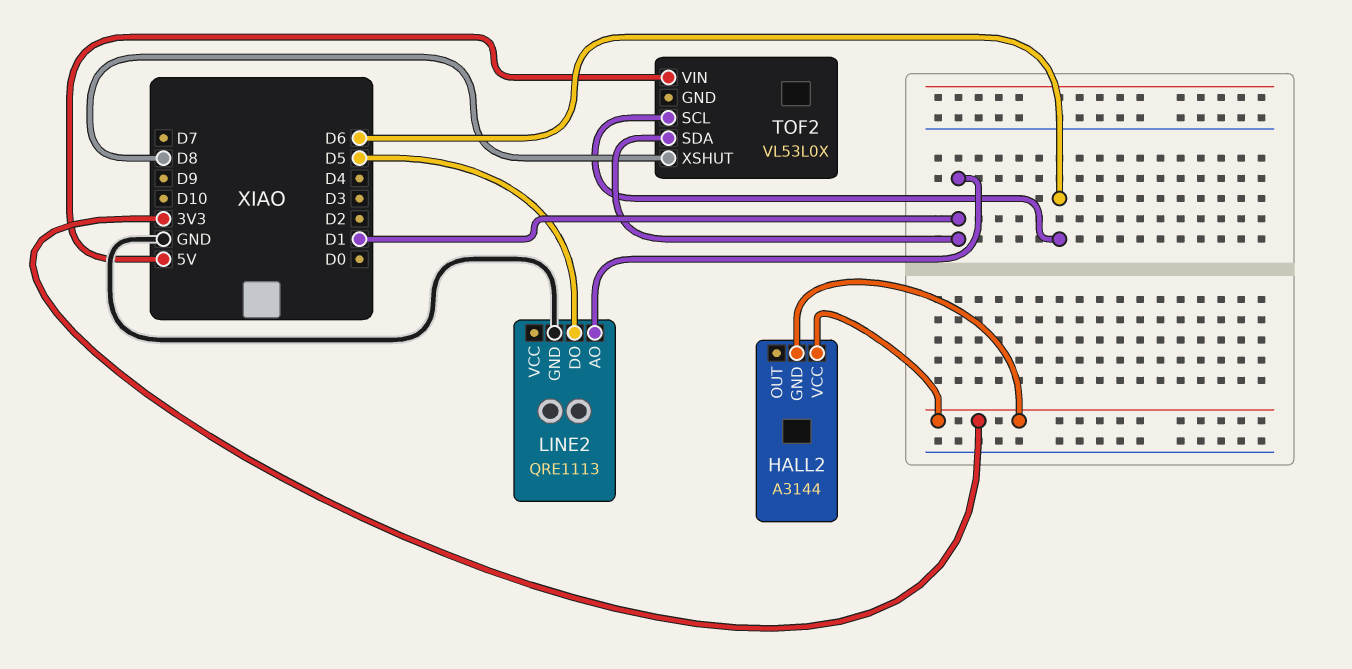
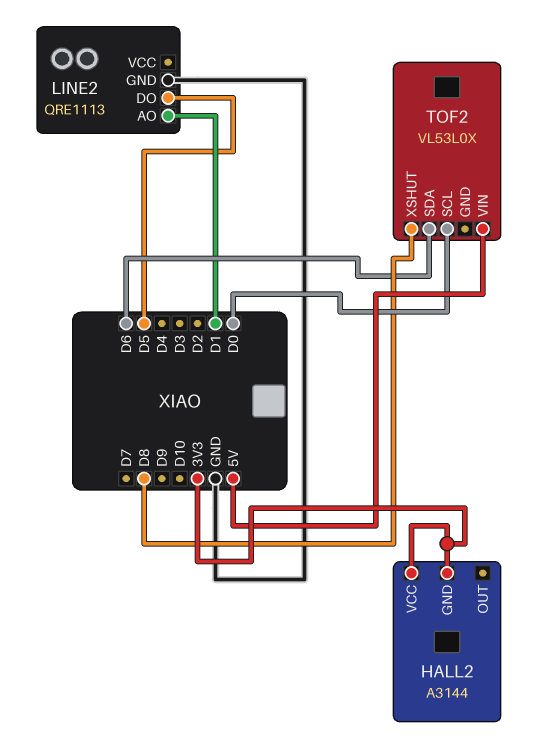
TOF2 pin SCL: D6 -> D0
TOF2 pin SDA: D1 -> D6

